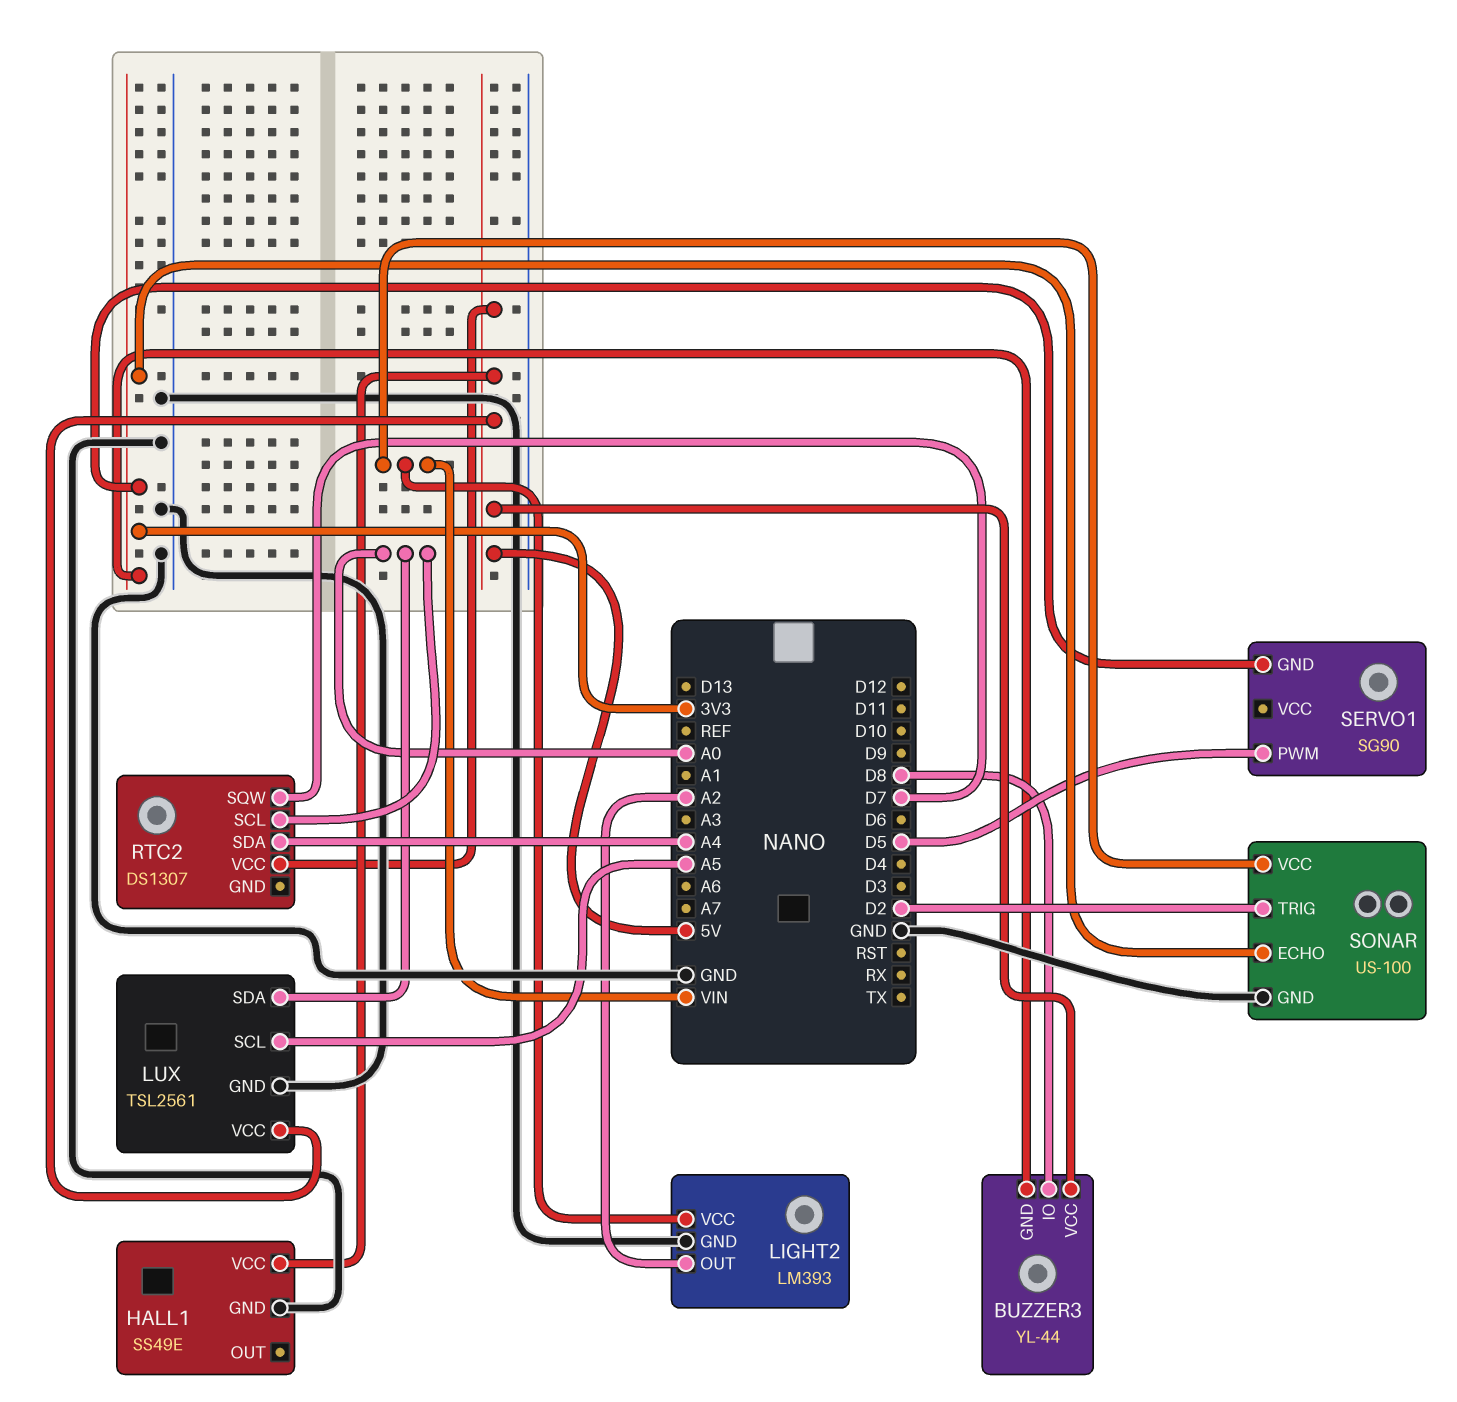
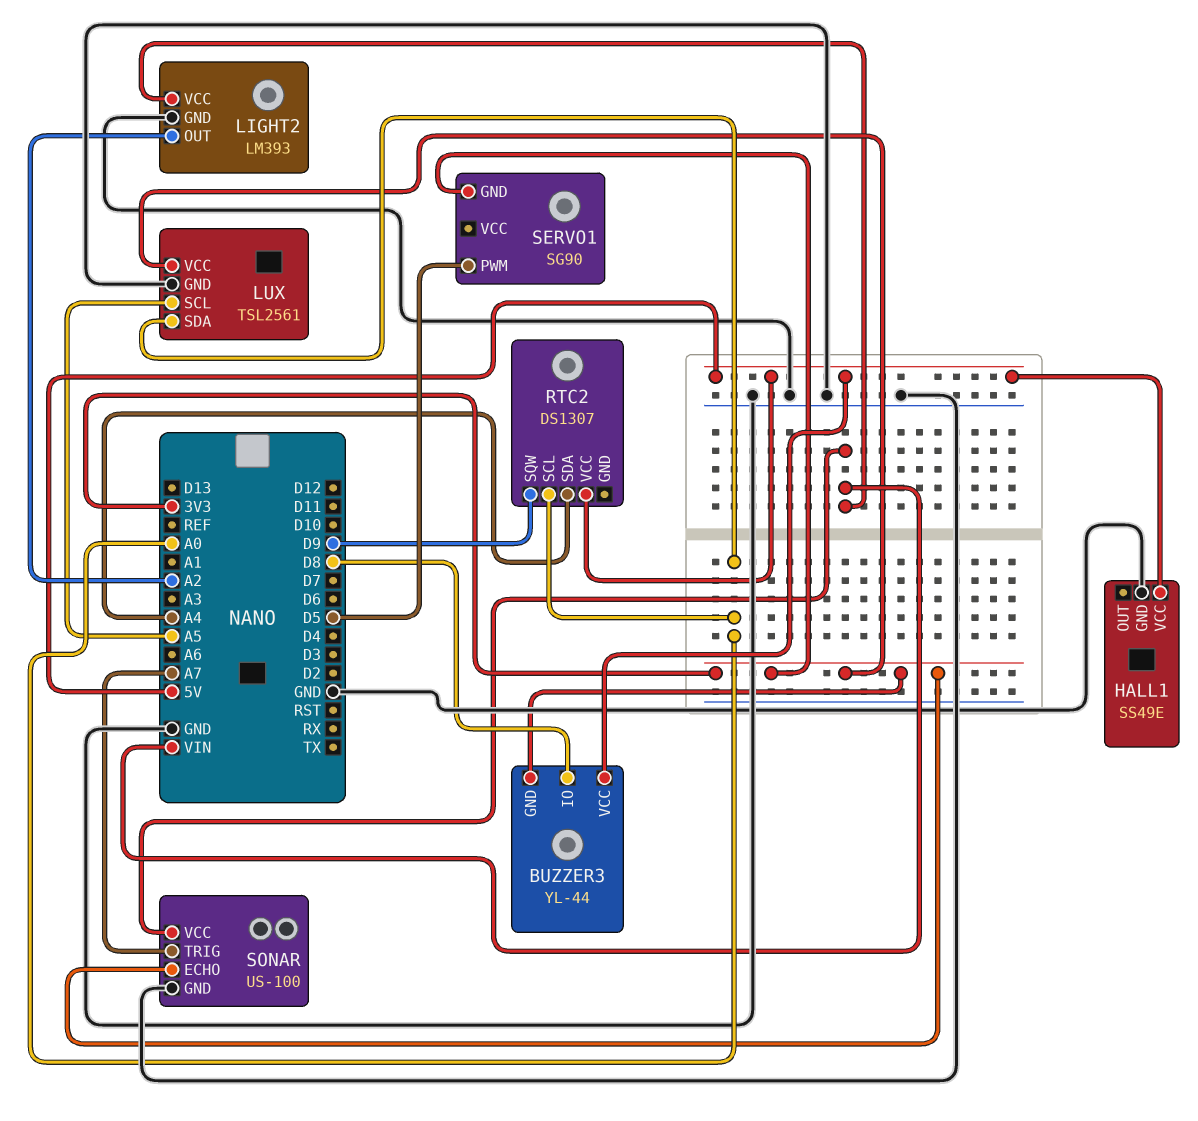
LUX pin VCC: 5V -> 3V3
RTC2 pin SQW: D7 -> D9
SONAR pin TRIG: D2 -> A7

